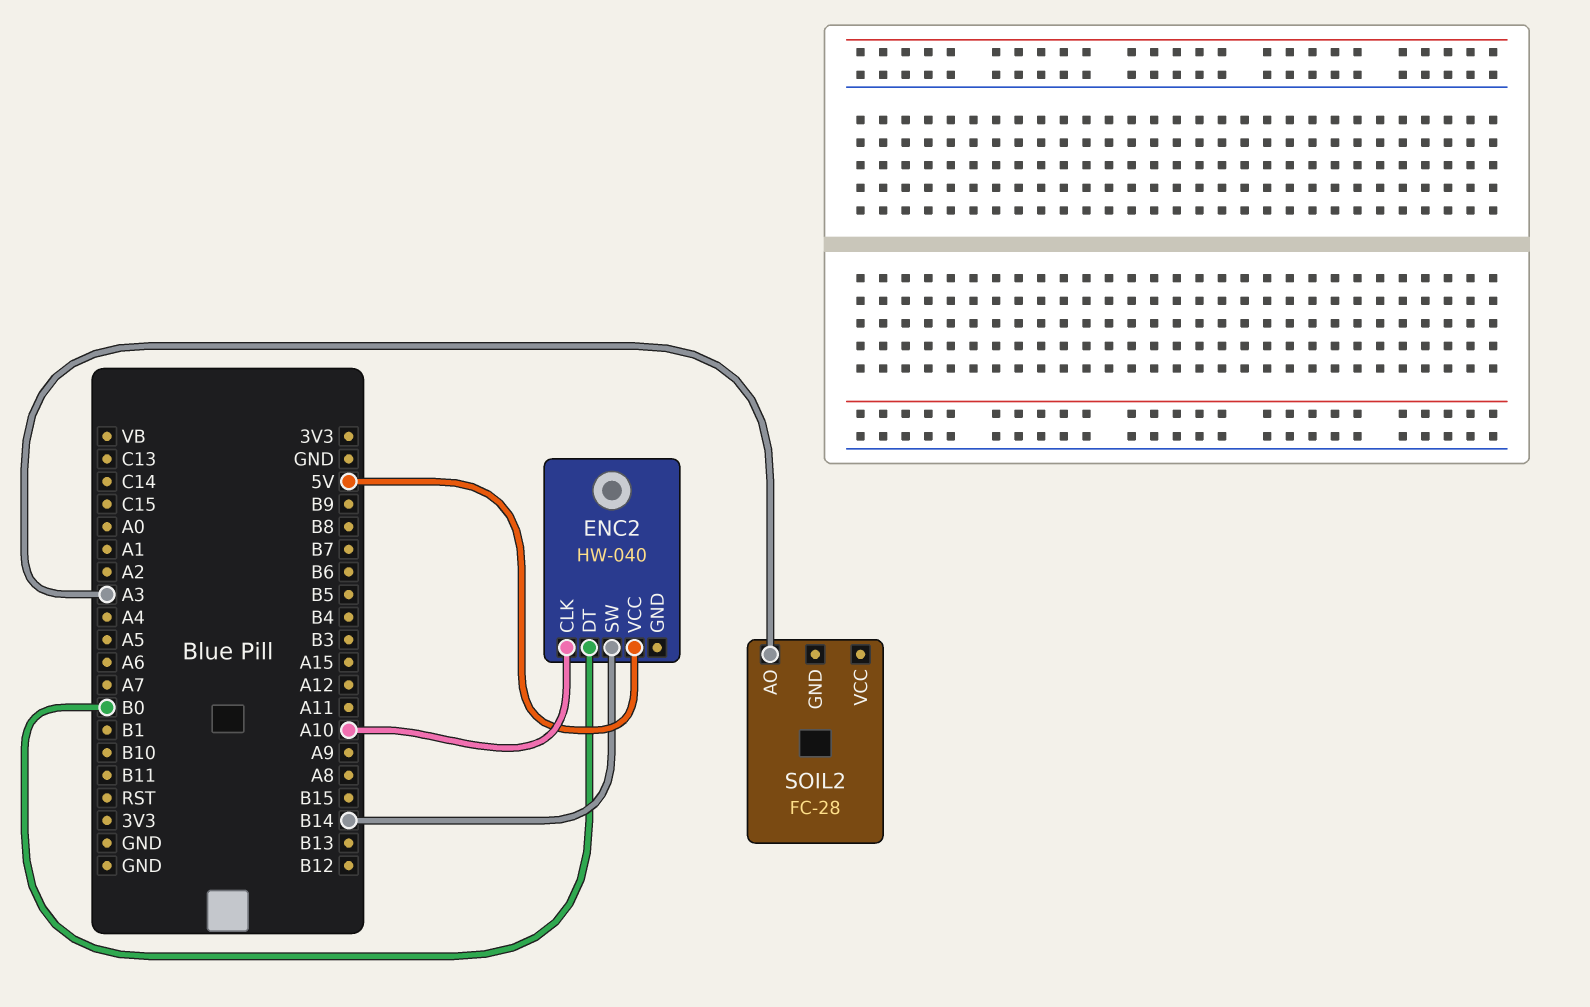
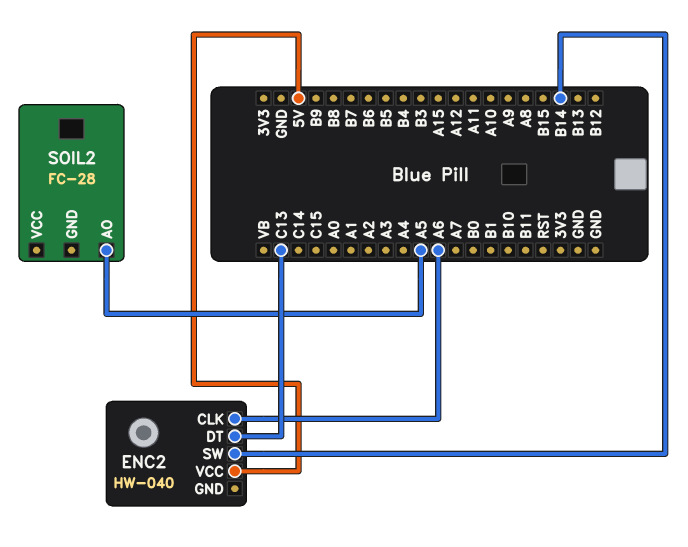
ENC2 pin CLK: A10 -> A6
ENC2 pin DT: B0 -> C13
SOIL2 pin AO: A3 -> A5

